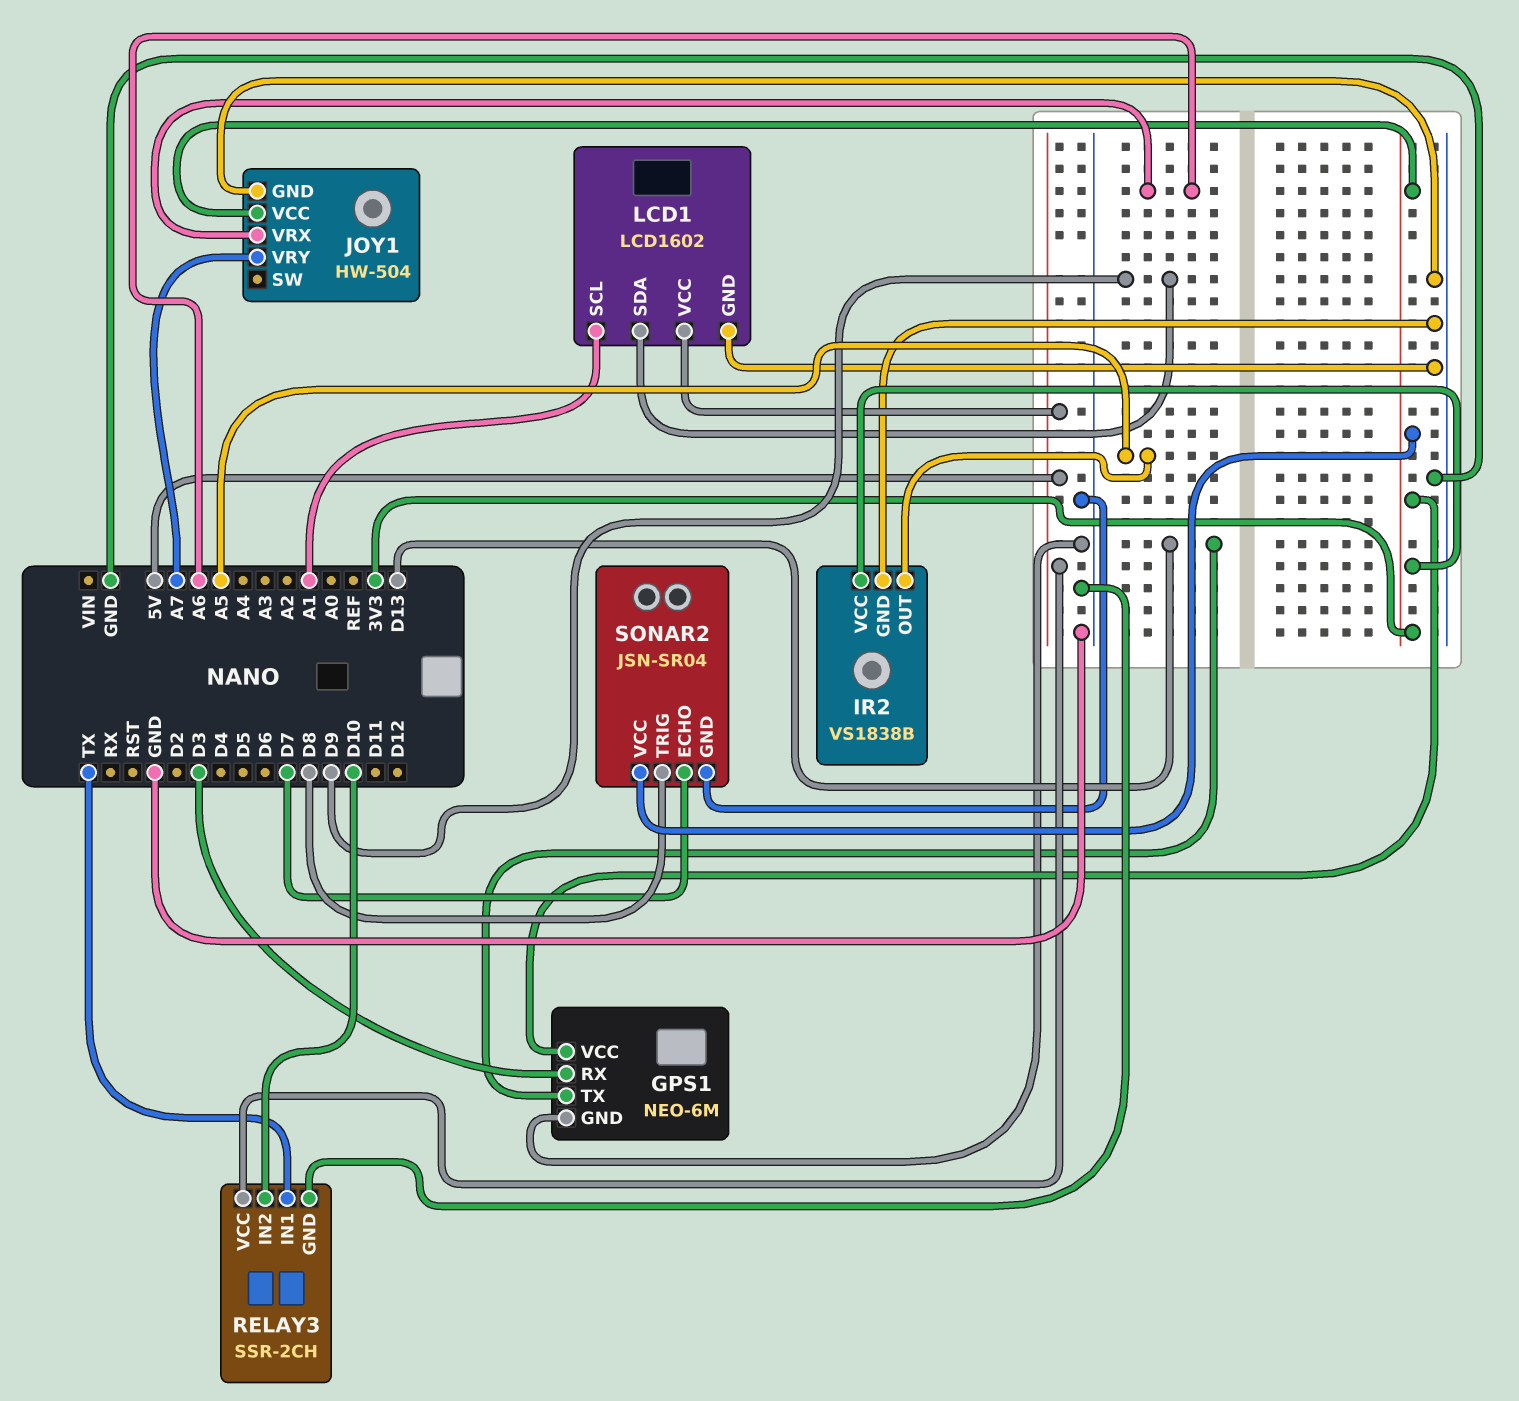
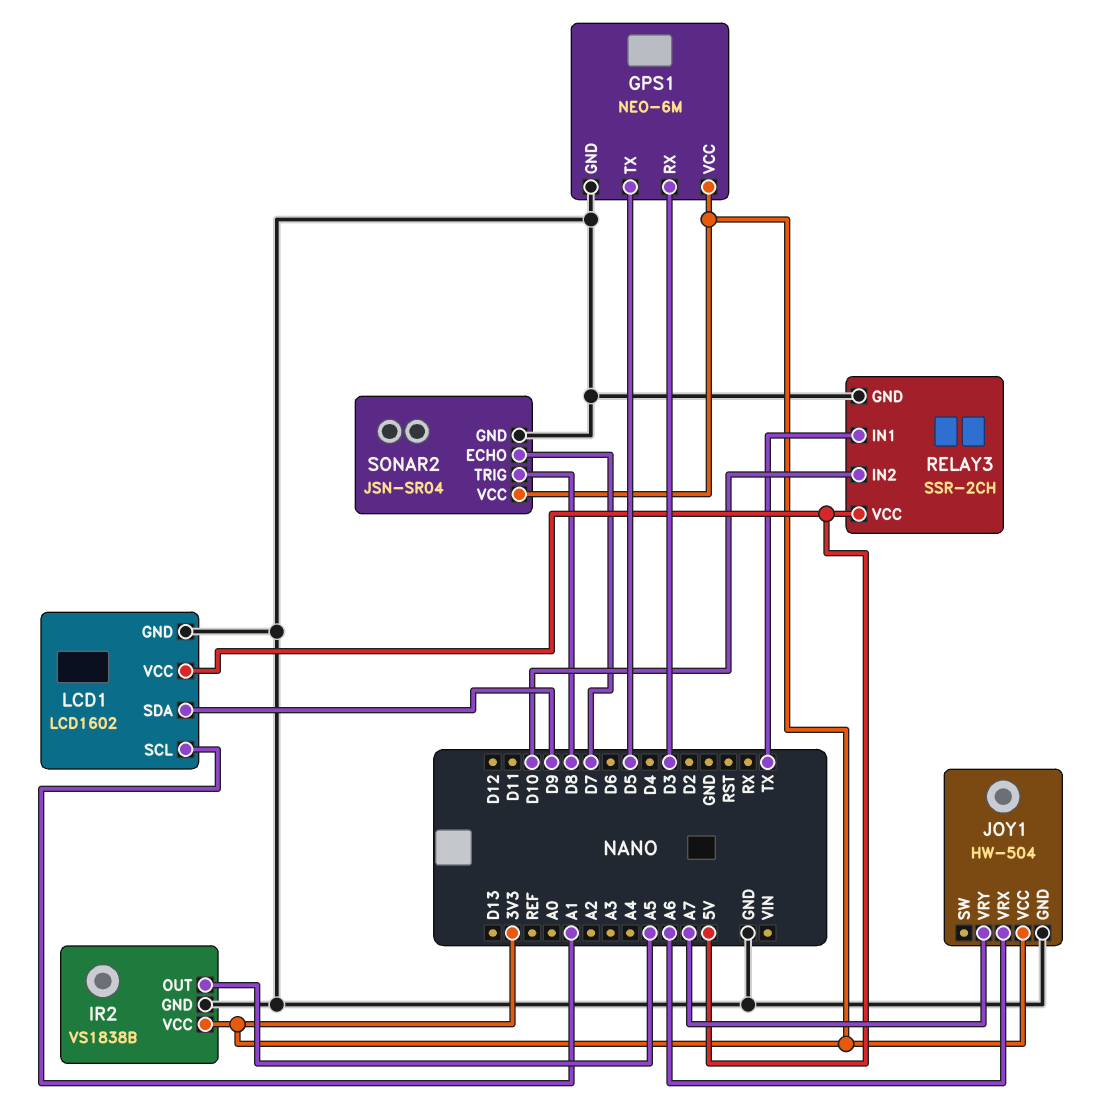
GPS1 pin TX: D13 -> D5

